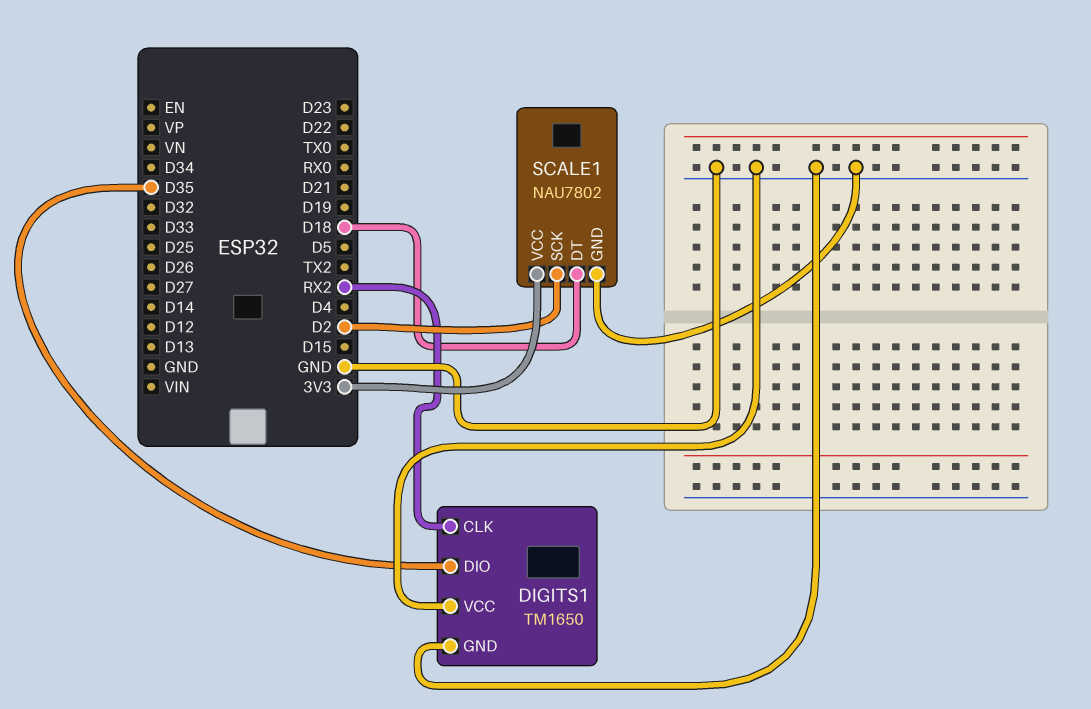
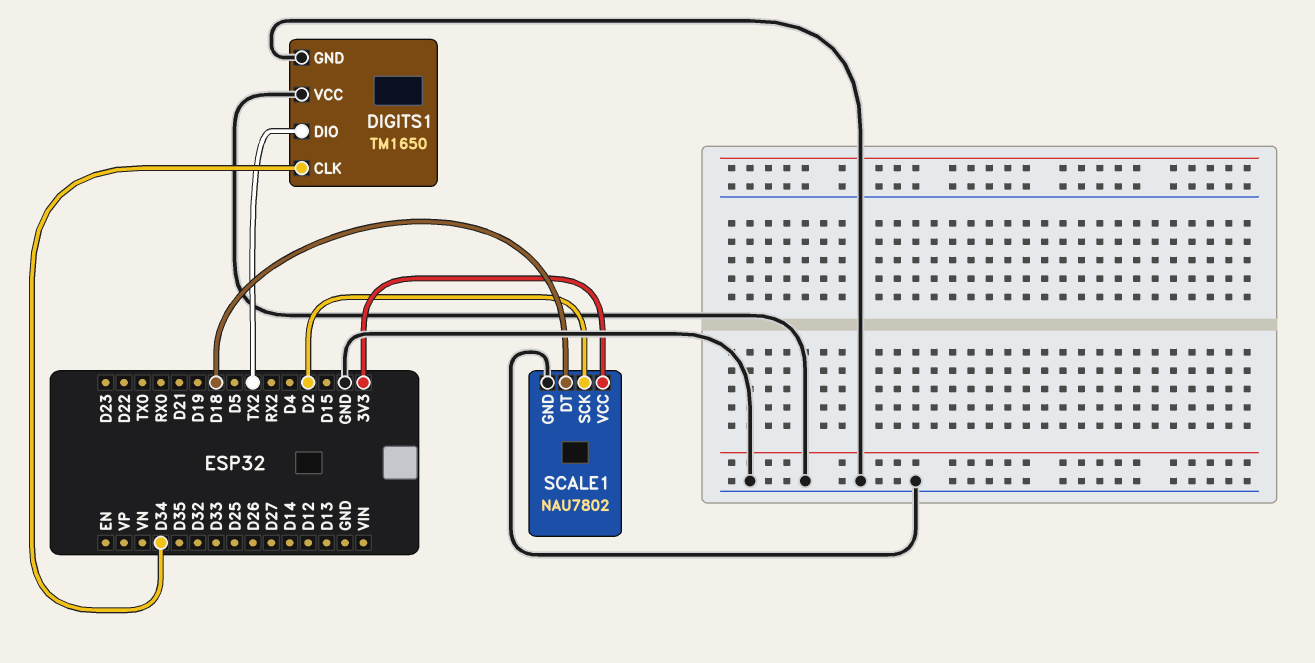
DIGITS1 pin CLK: RX2 -> D34
DIGITS1 pin DIO: D35 -> TX2

